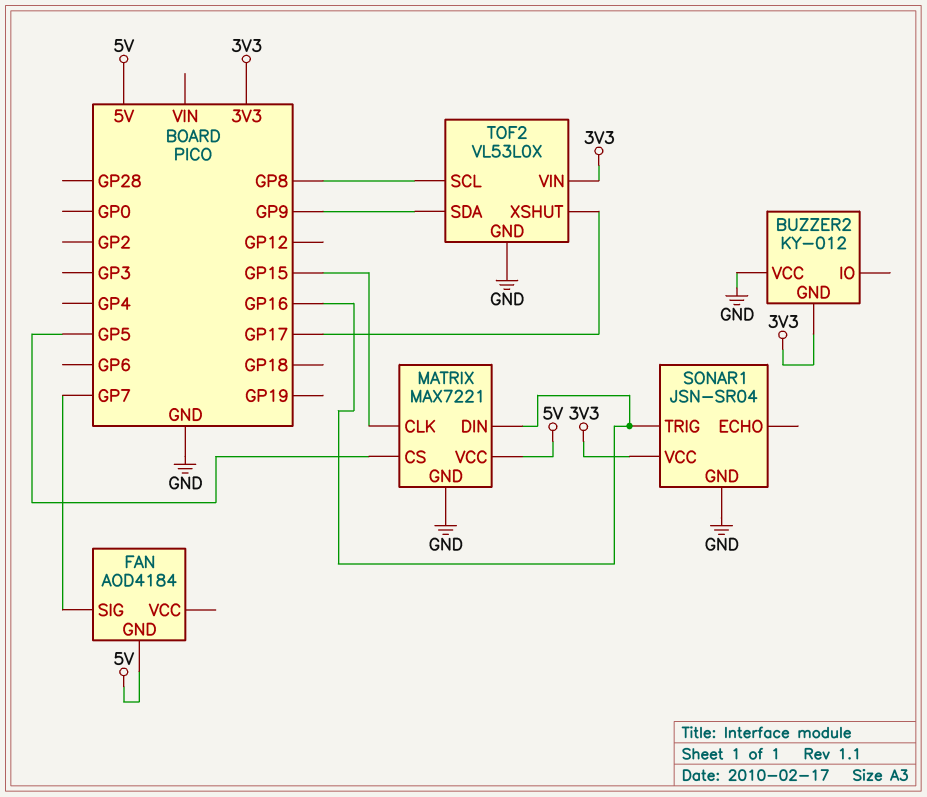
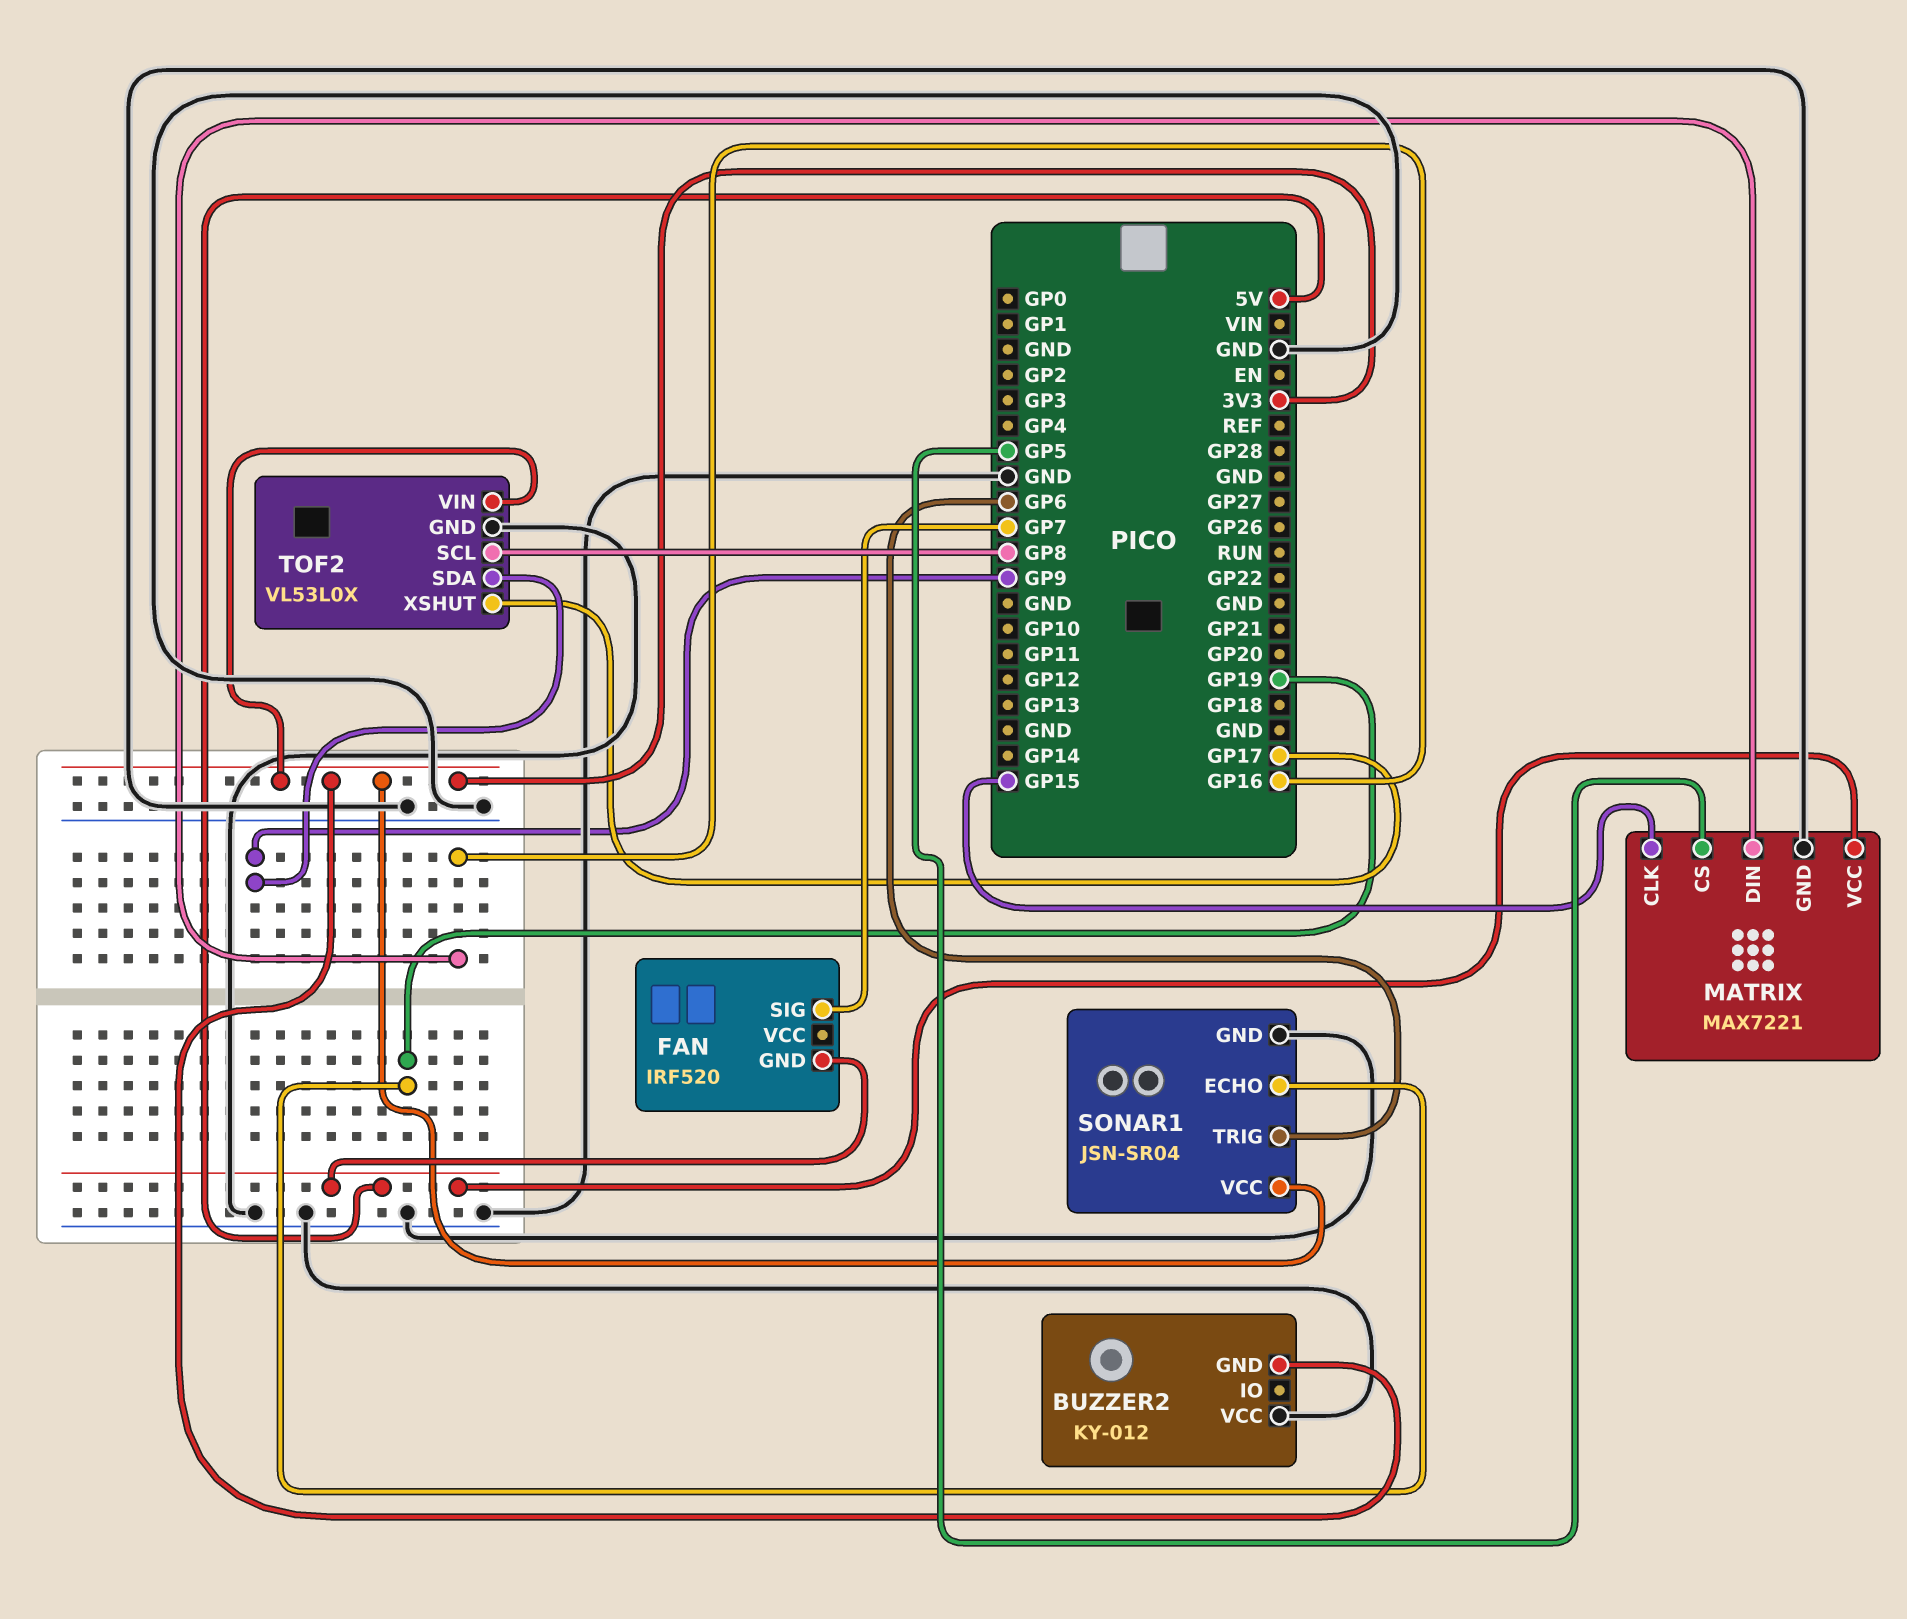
FAN: AOD4184 -> IRF520
SONAR1 pin ECHO: none -> GP19
SONAR1 pin TRIG: GP16 -> GP6

